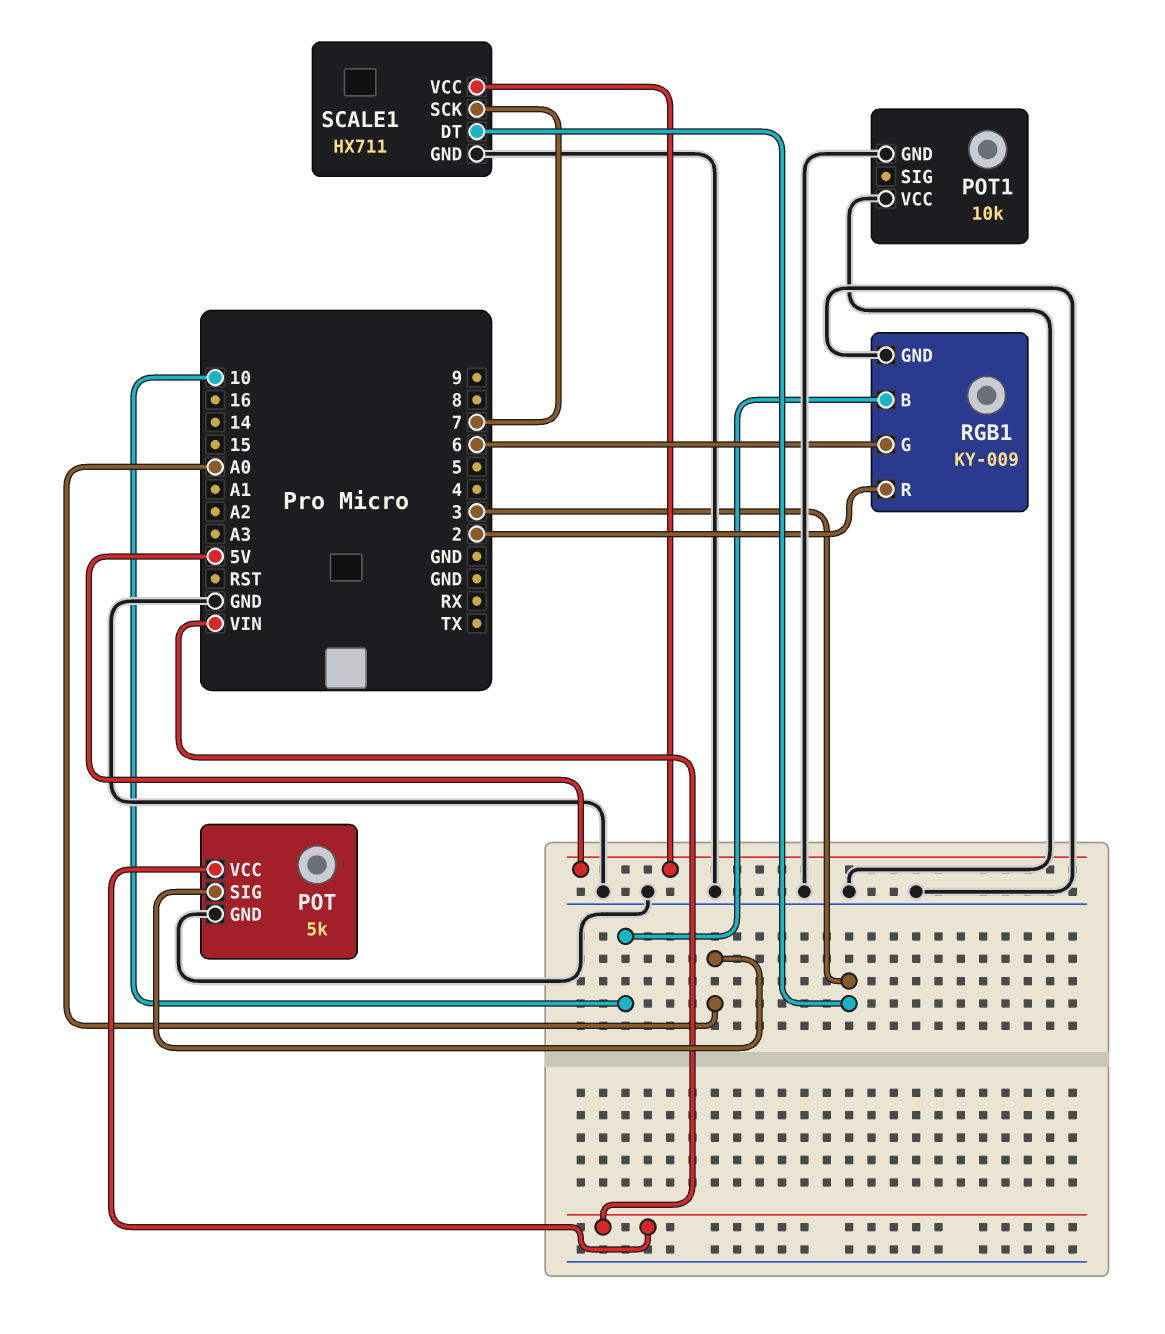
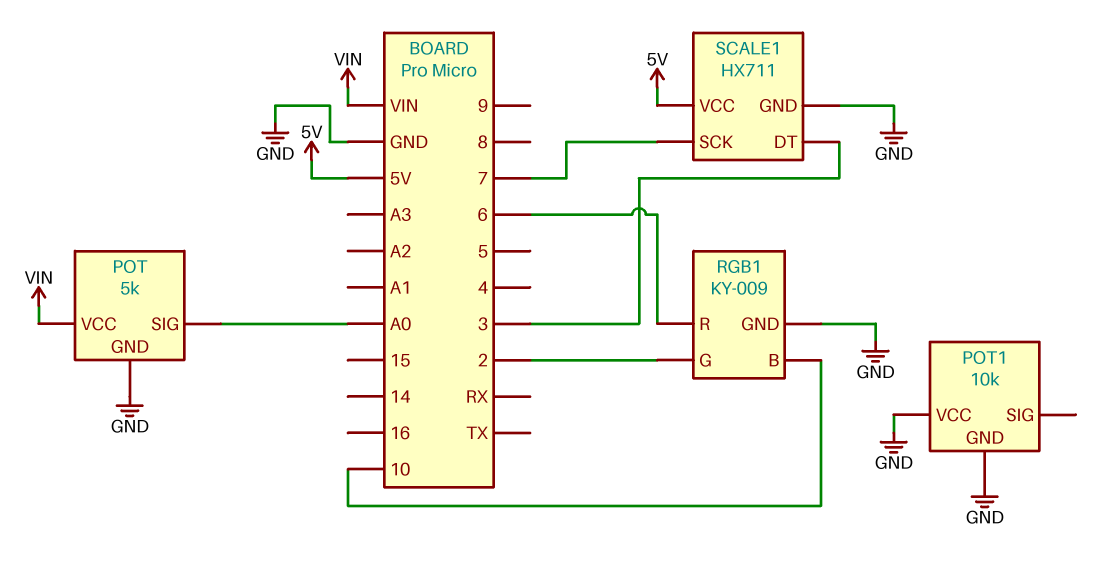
RGB1 pin G: 6 -> 2
RGB1 pin R: 2 -> 6

